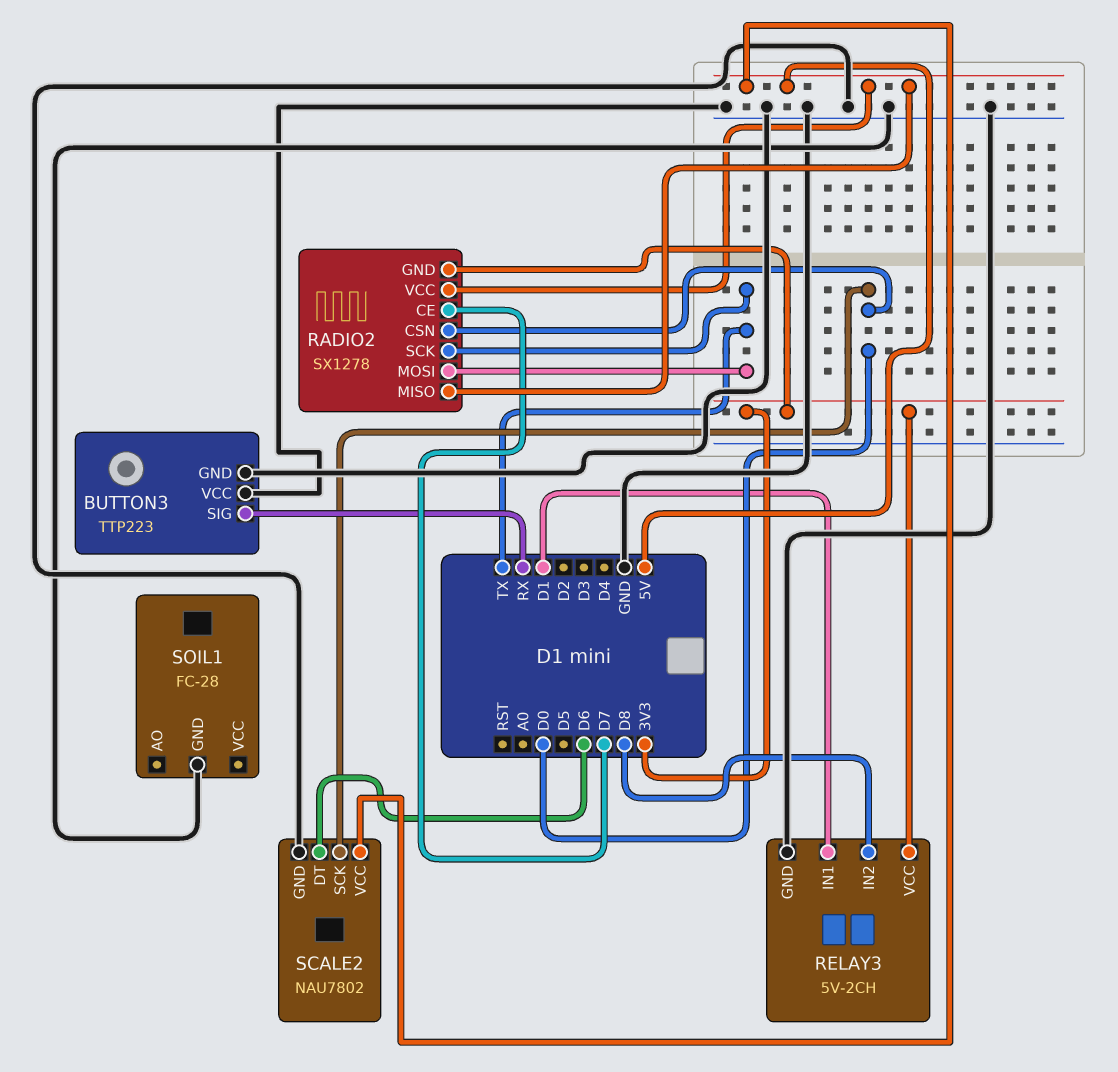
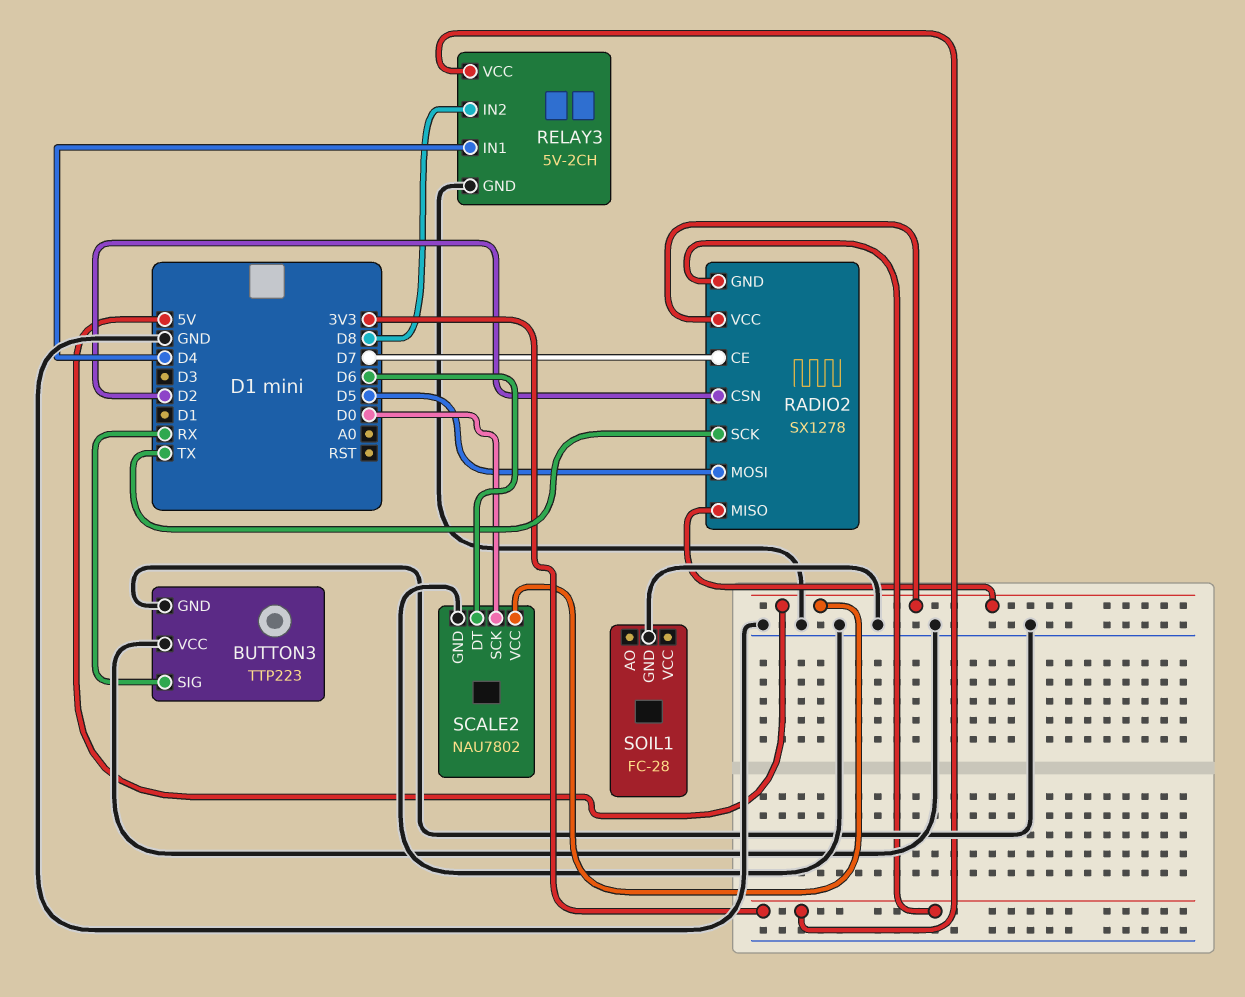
RADIO2 pin CSN: D0 -> D2
RADIO2 pin MOSI: TX -> D5
RELAY3 pin IN1: D1 -> D4

